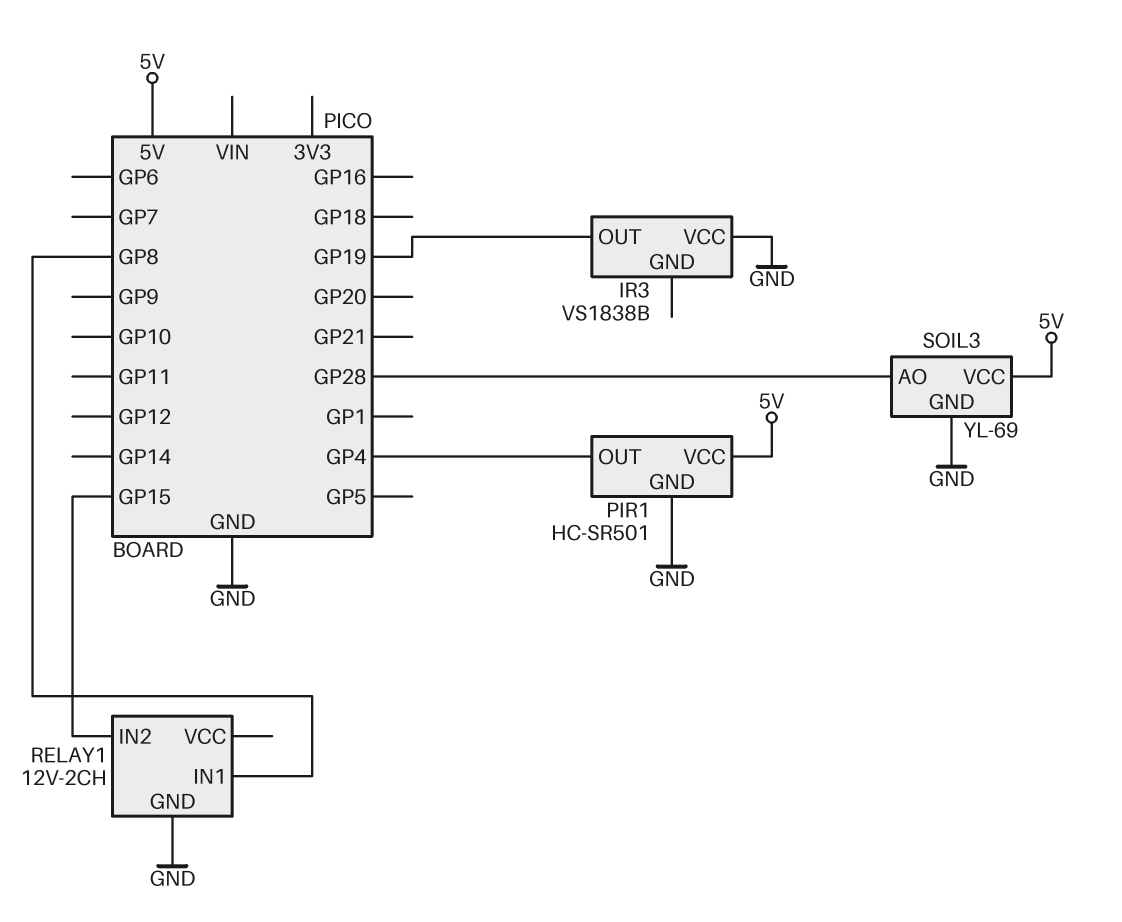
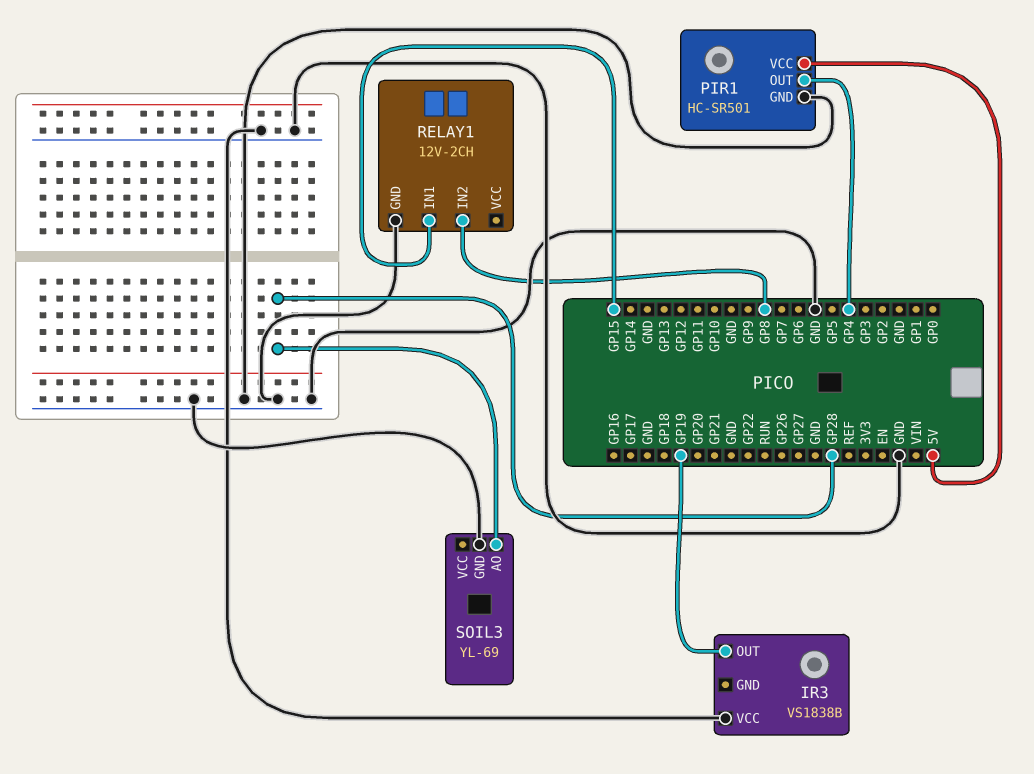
RELAY1 pin IN1: GP8 -> GP15
RELAY1 pin IN2: GP15 -> GP8
SOIL3 pin VCC: 5V -> none

